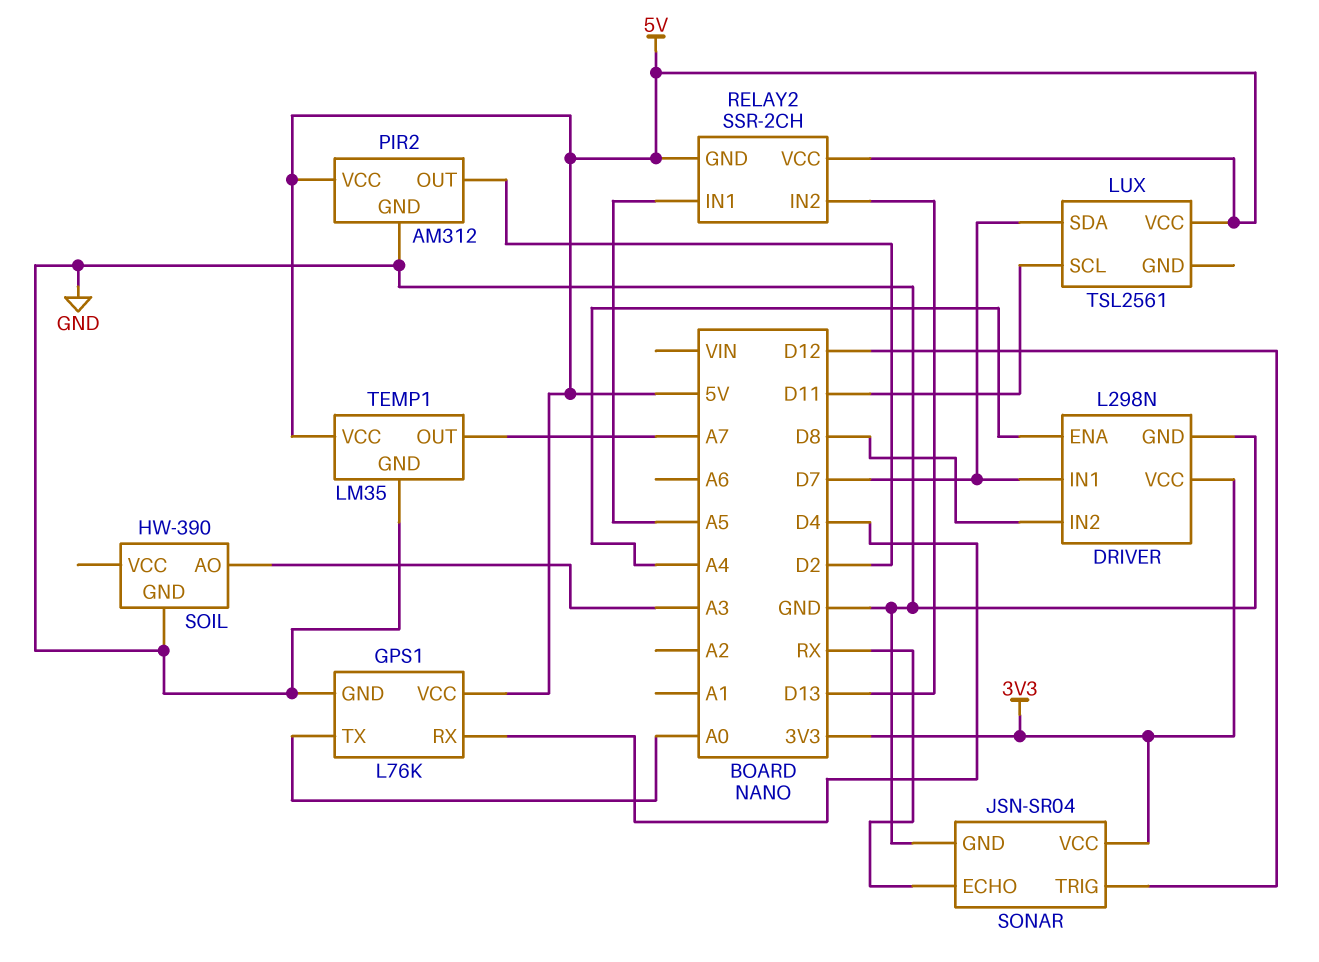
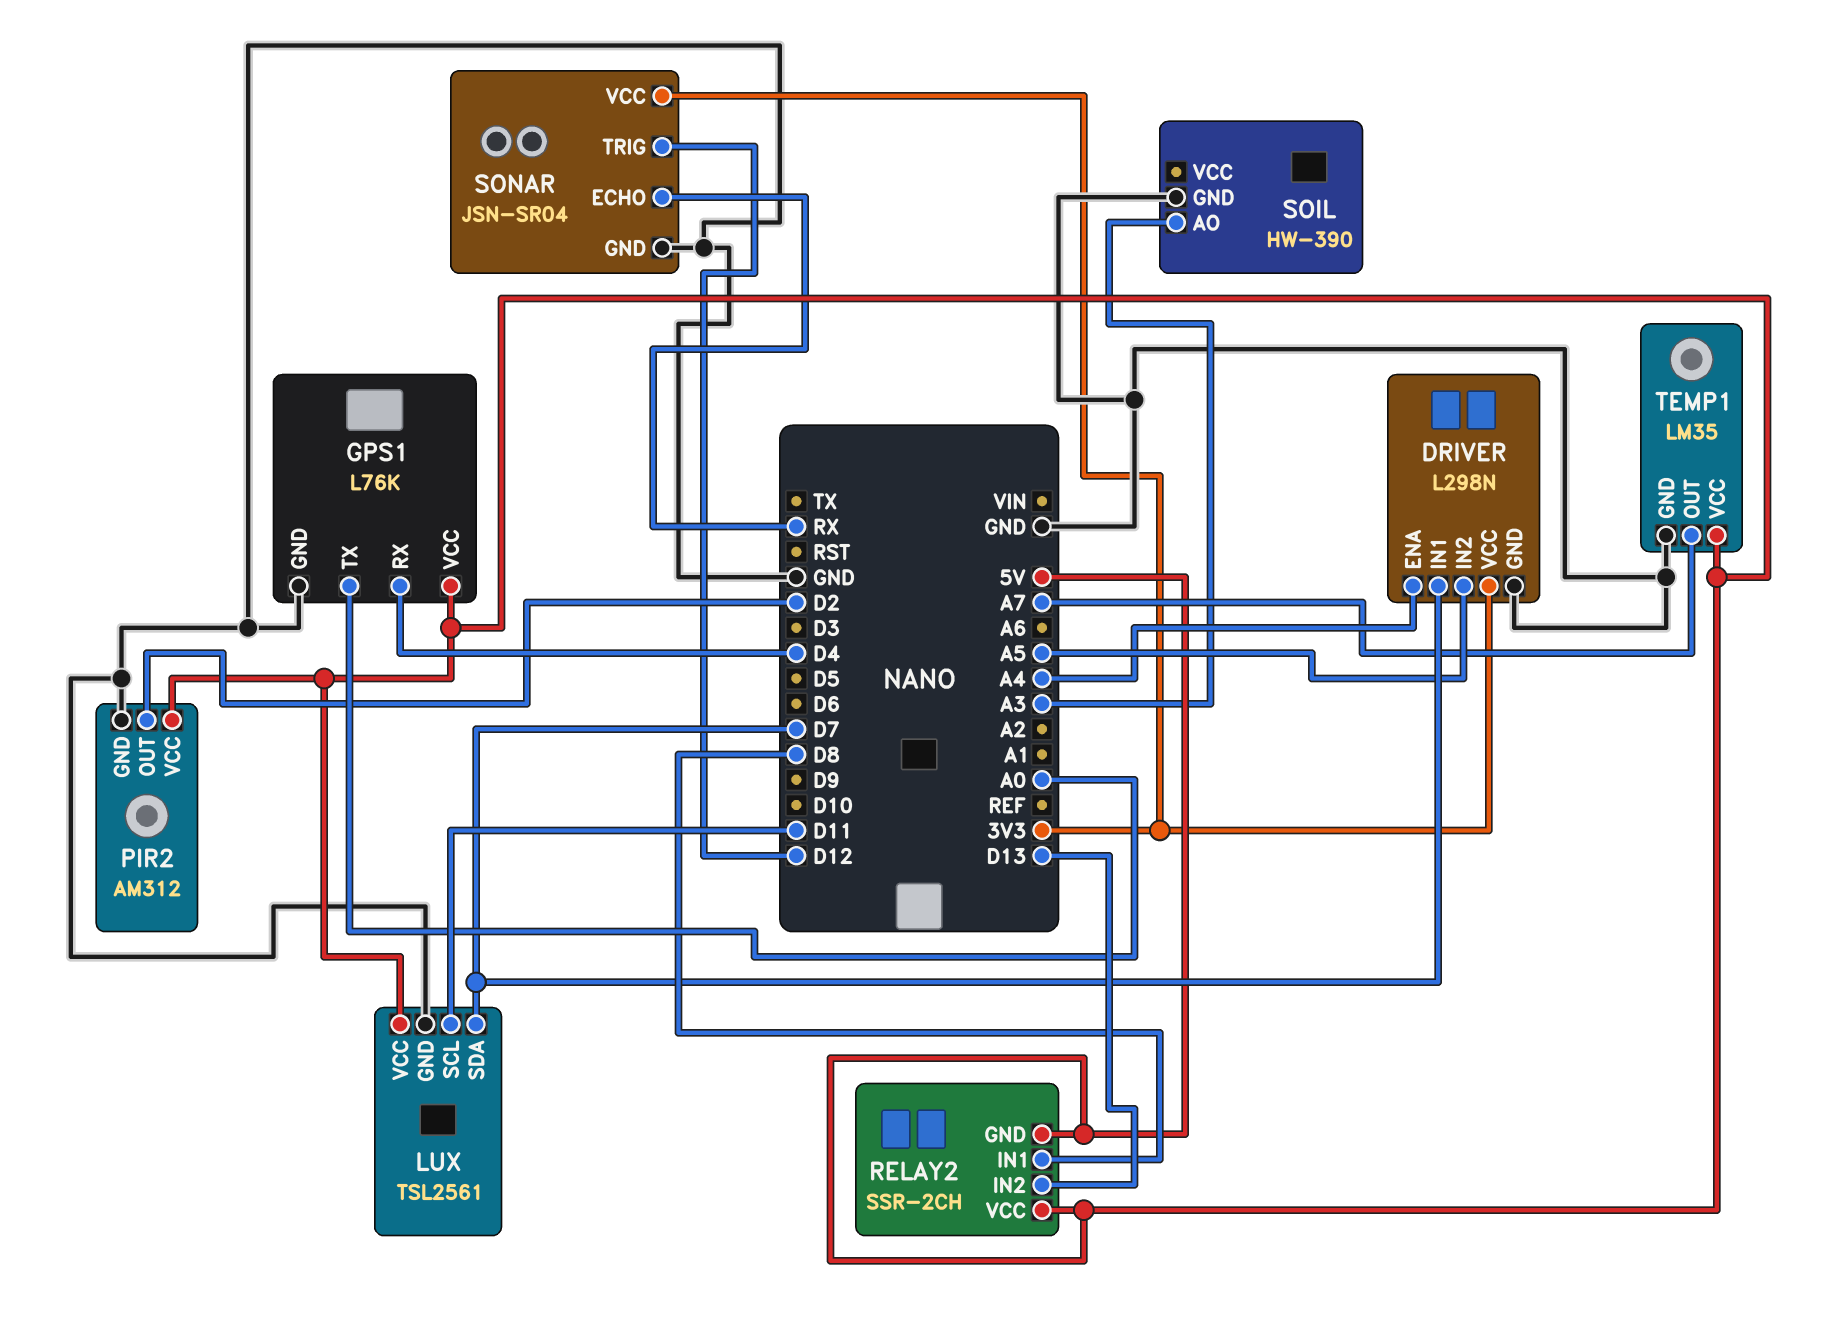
DRIVER pin IN2: D8 -> A5
LUX pin GND: none -> GND
RELAY2 pin IN1: A5 -> D8

